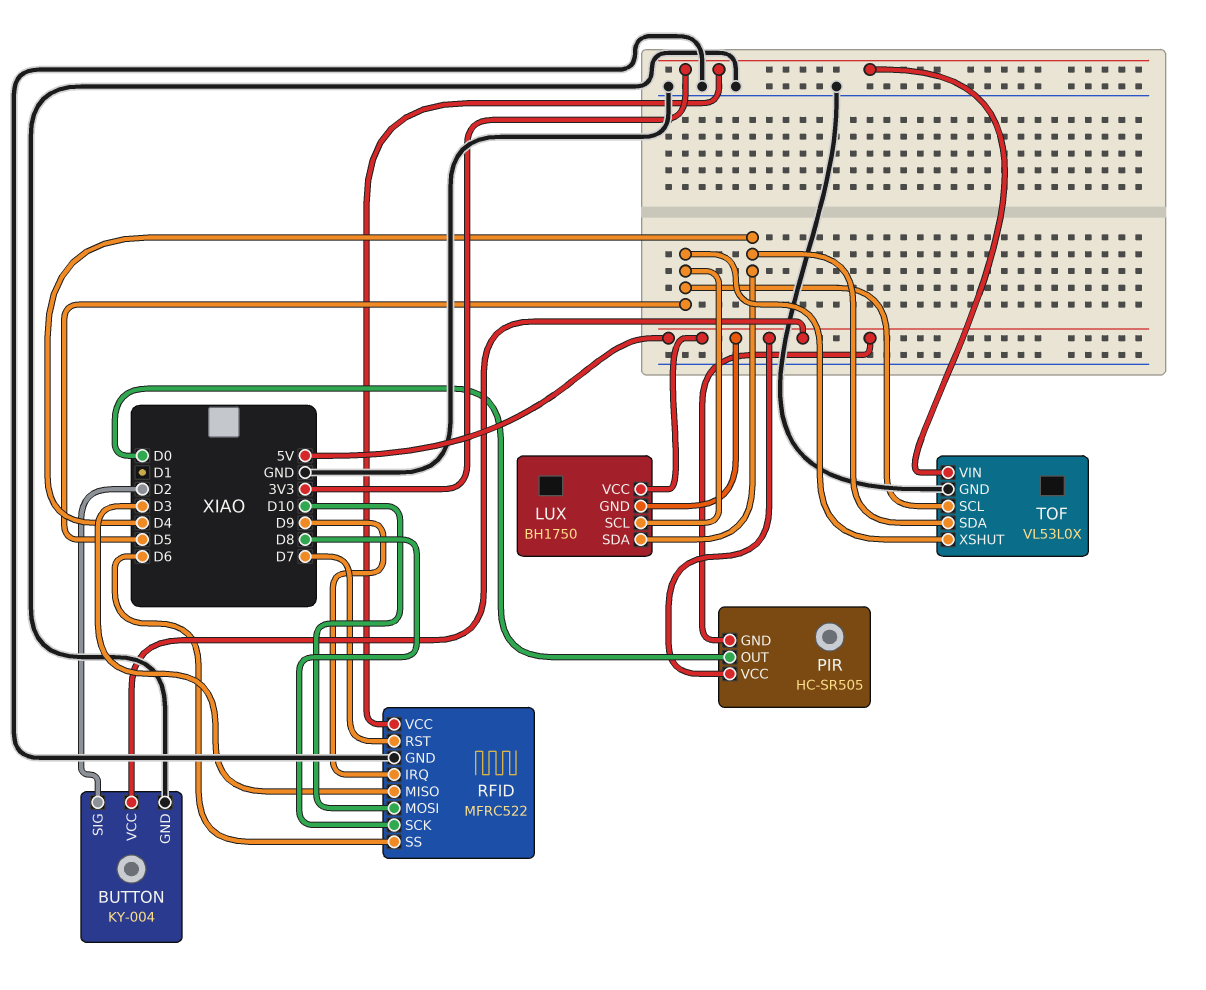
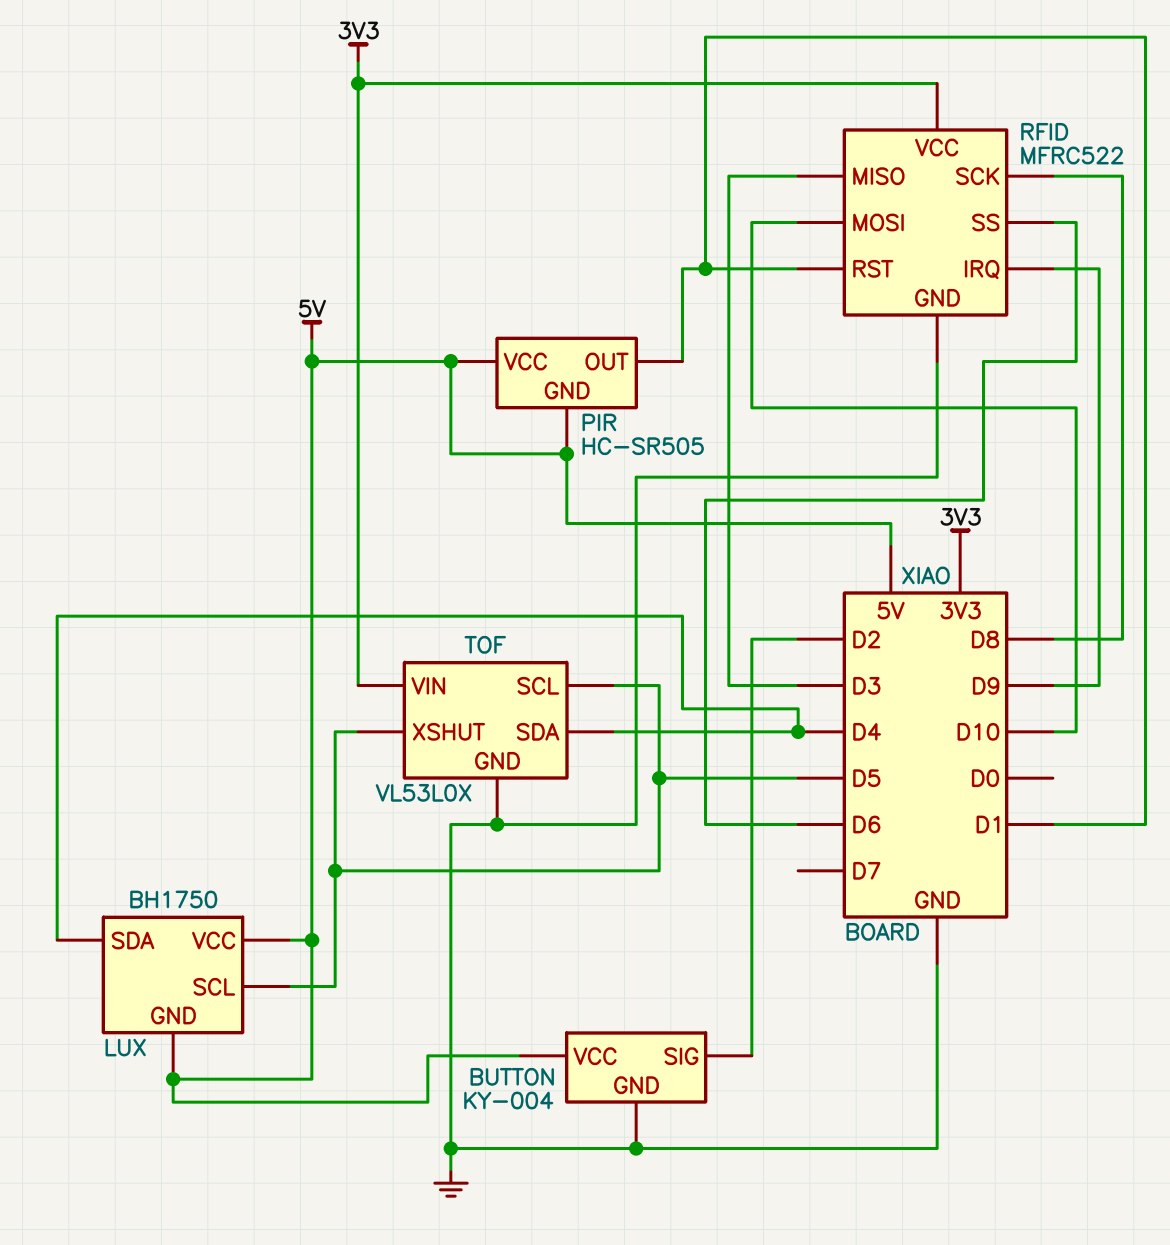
PIR pin OUT: D0 -> D1
RFID pin RST: D7 -> D1

